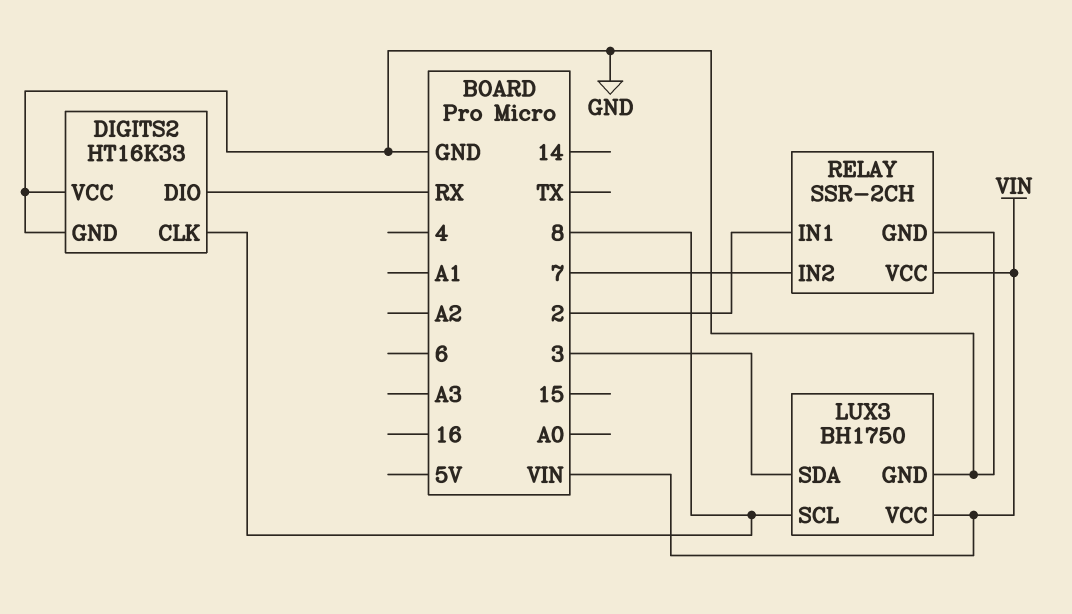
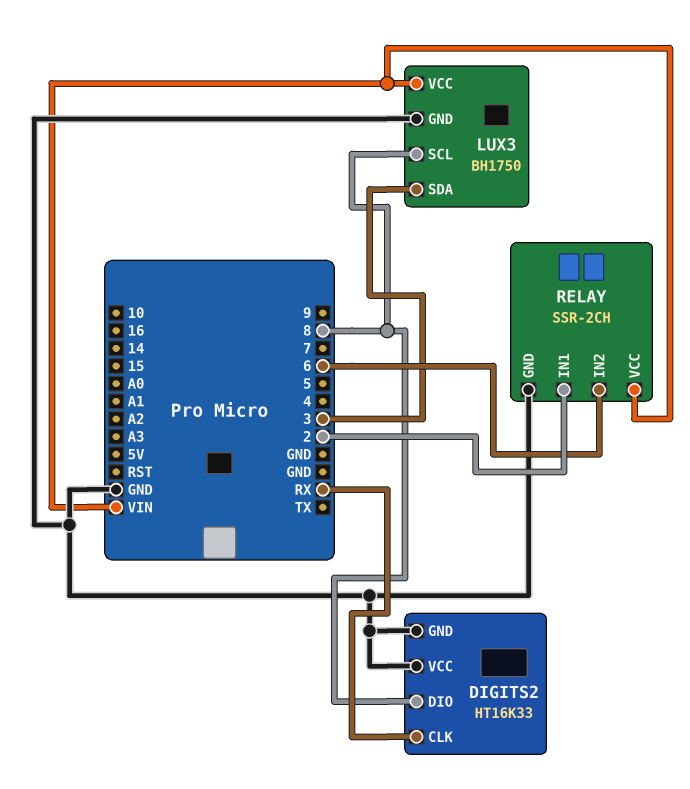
DIGITS2 pin CLK: 8 -> RX
DIGITS2 pin DIO: RX -> 8
RELAY pin IN2: 7 -> 6

